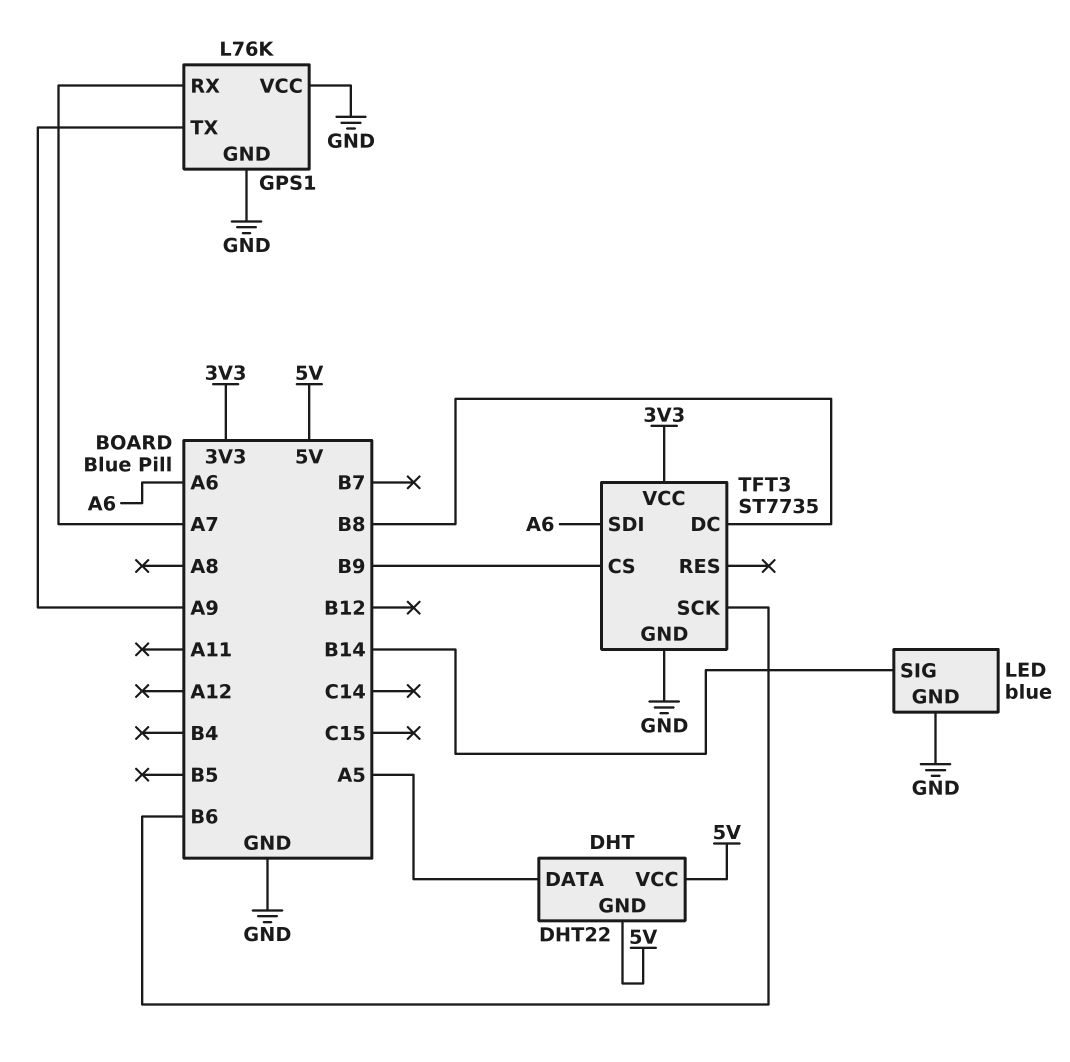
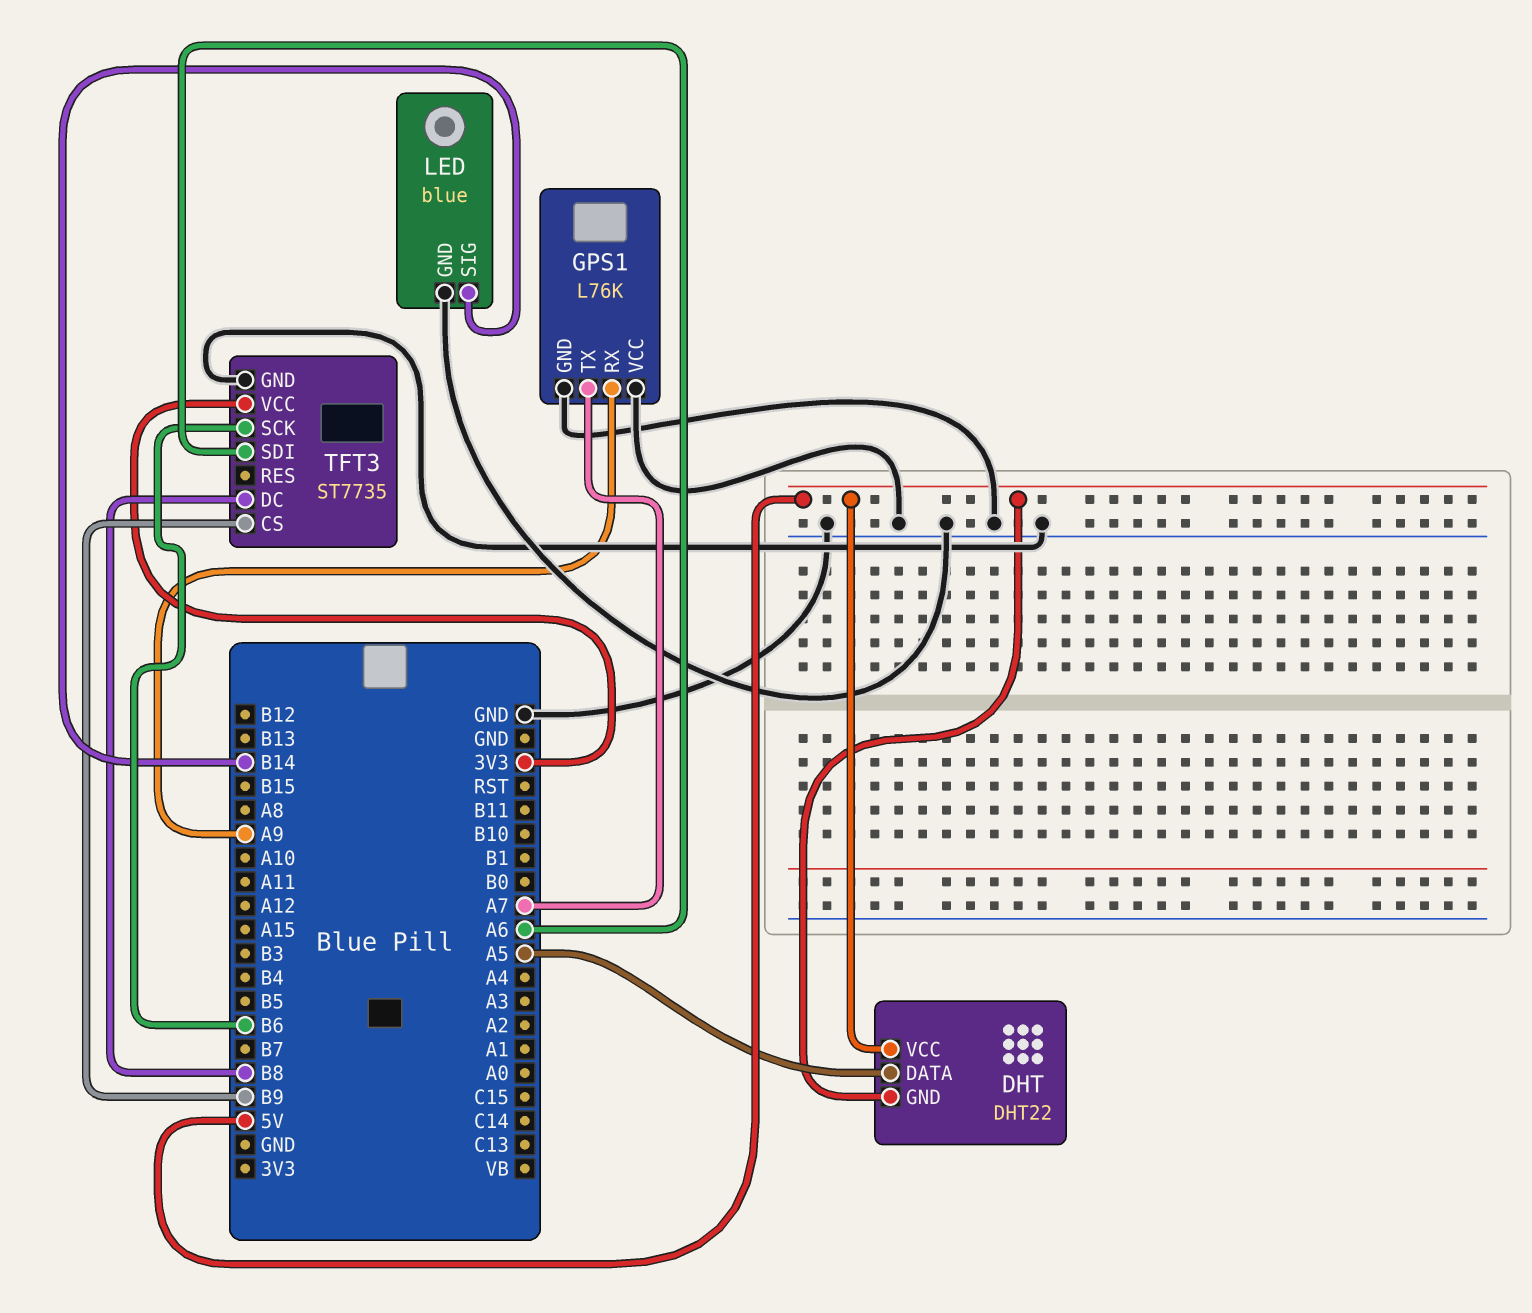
GPS1 pin RX: A7 -> A9
GPS1 pin TX: A9 -> A7

